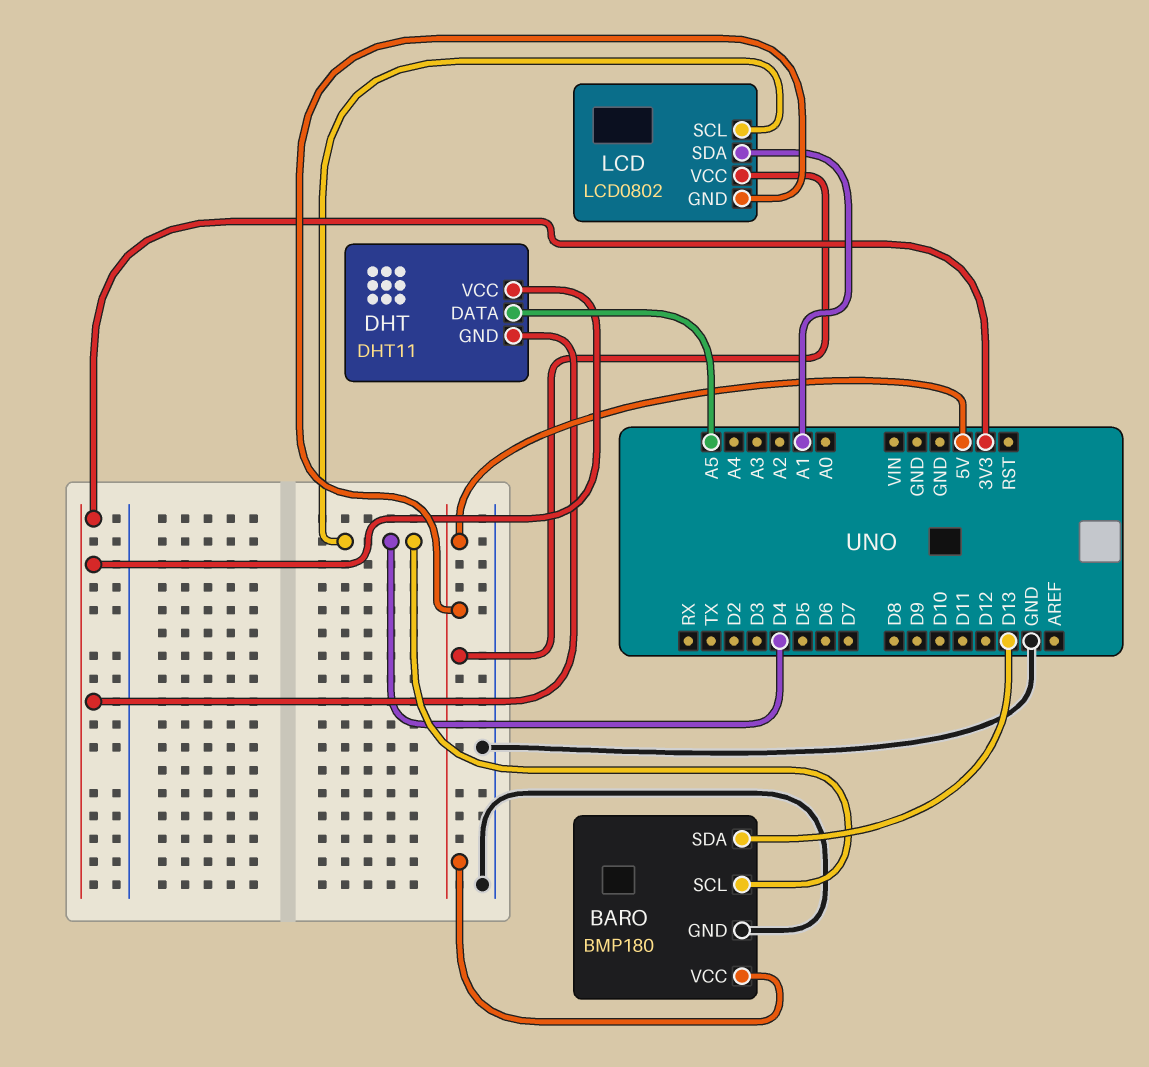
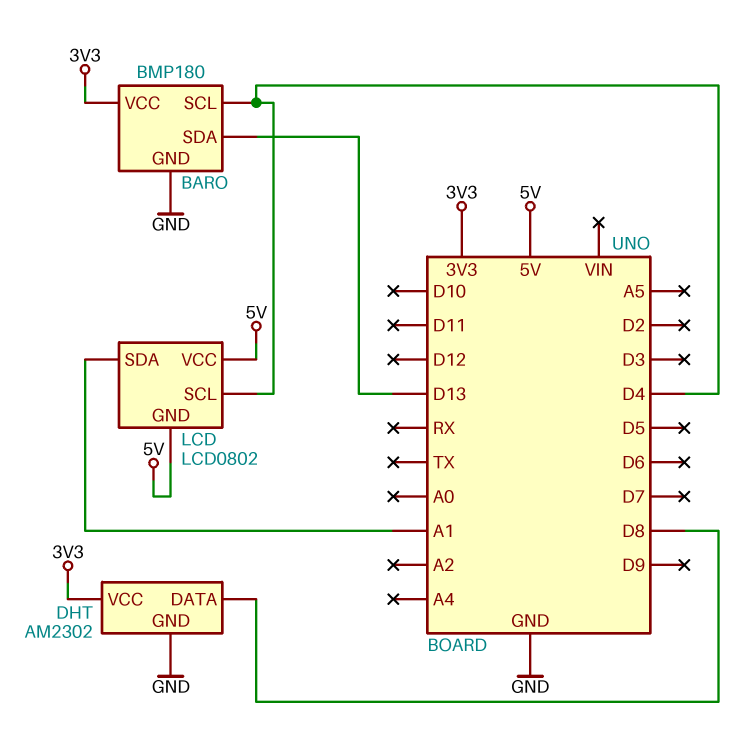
BARO pin VCC: 5V -> 3V3
DHT: DHT11 -> AM2302
DHT pin DATA: A5 -> D8
DHT pin GND: 3V3 -> GND

